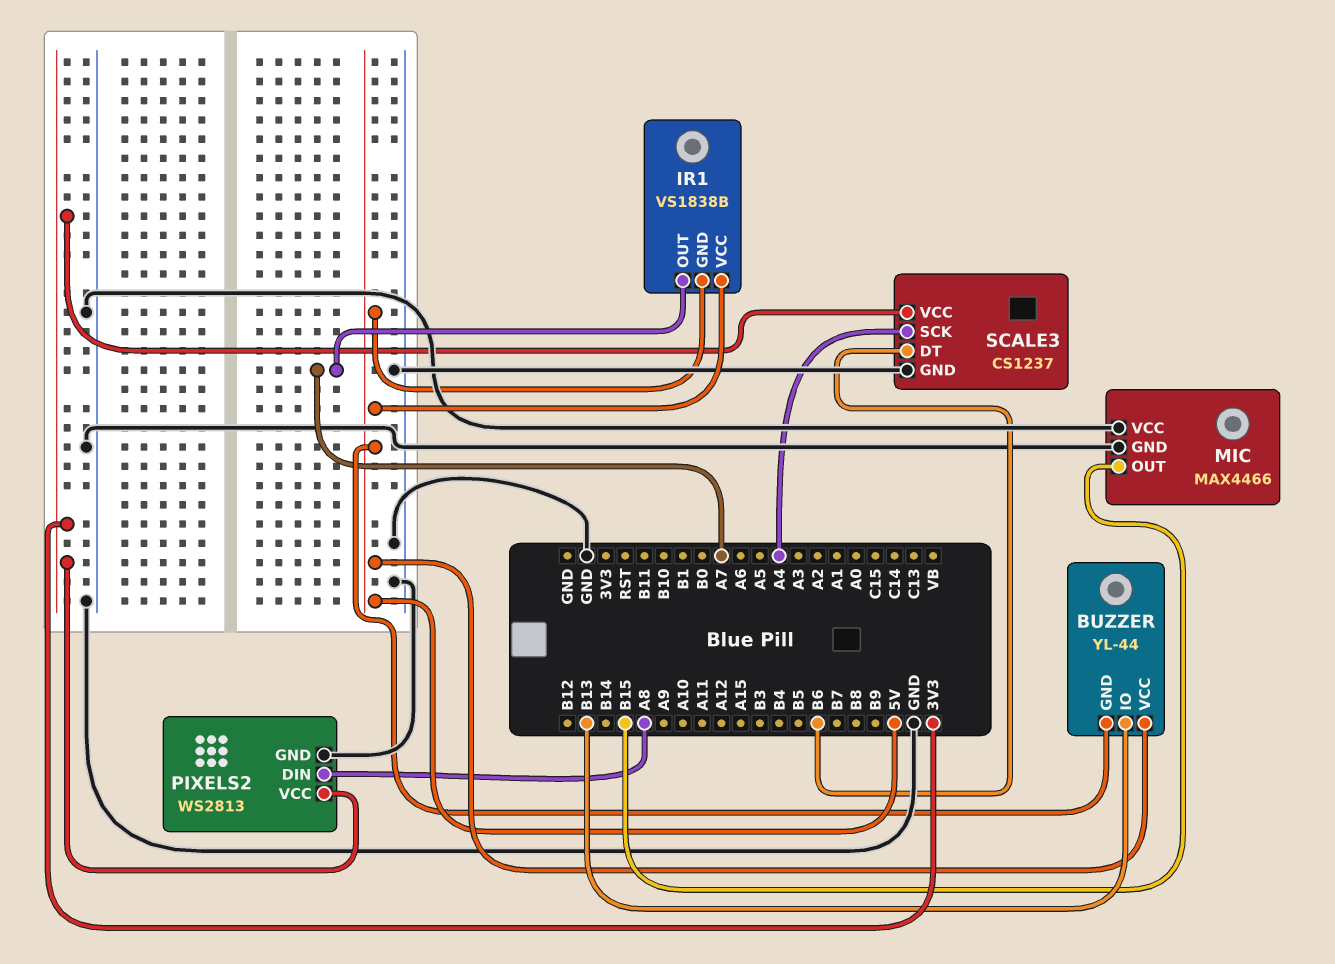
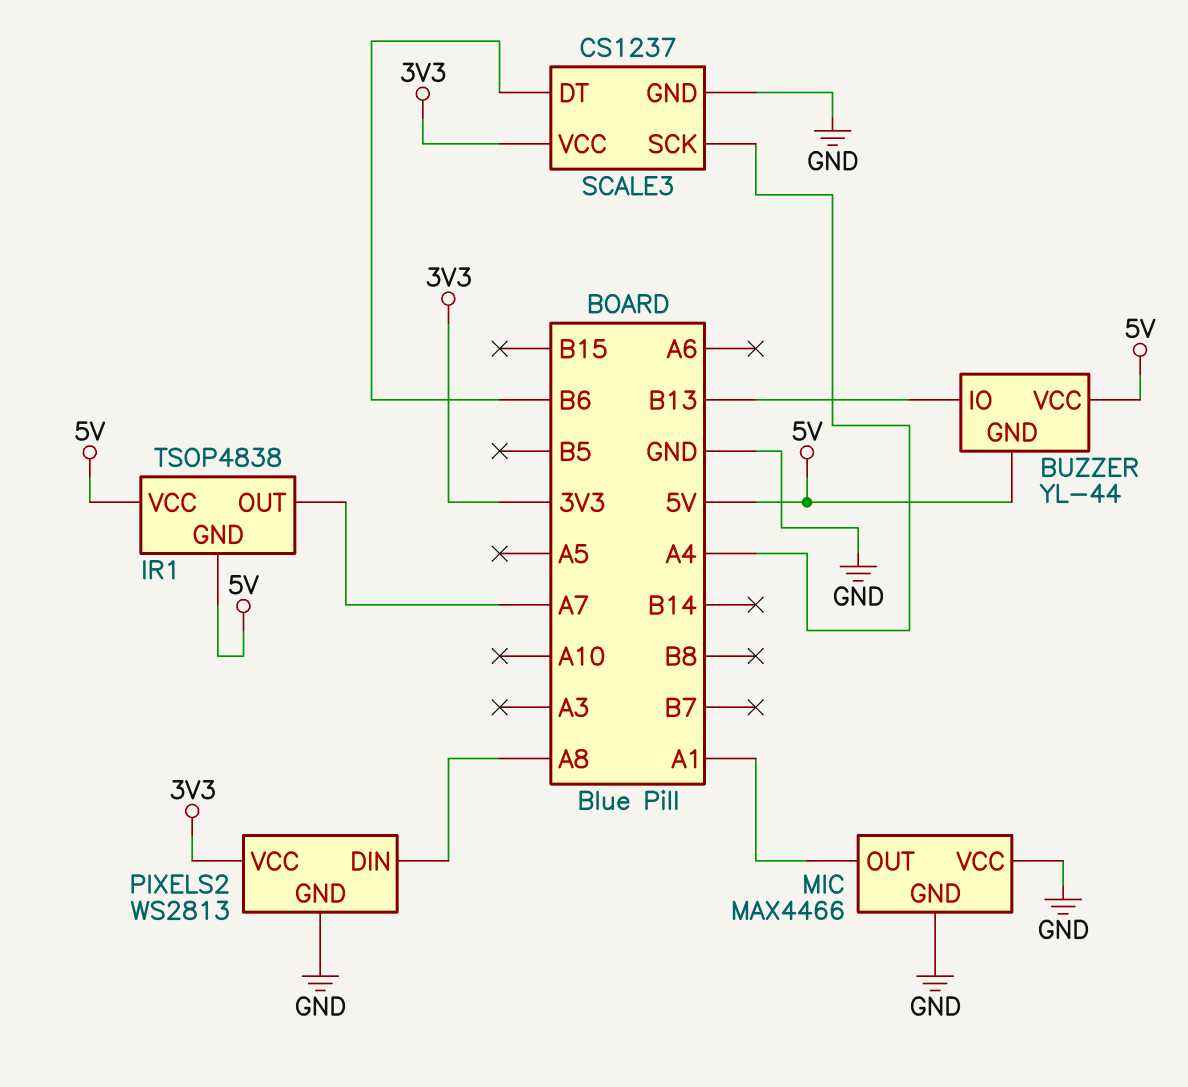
IR1: VS1838B -> TSOP4838
MIC pin OUT: B15 -> A1

